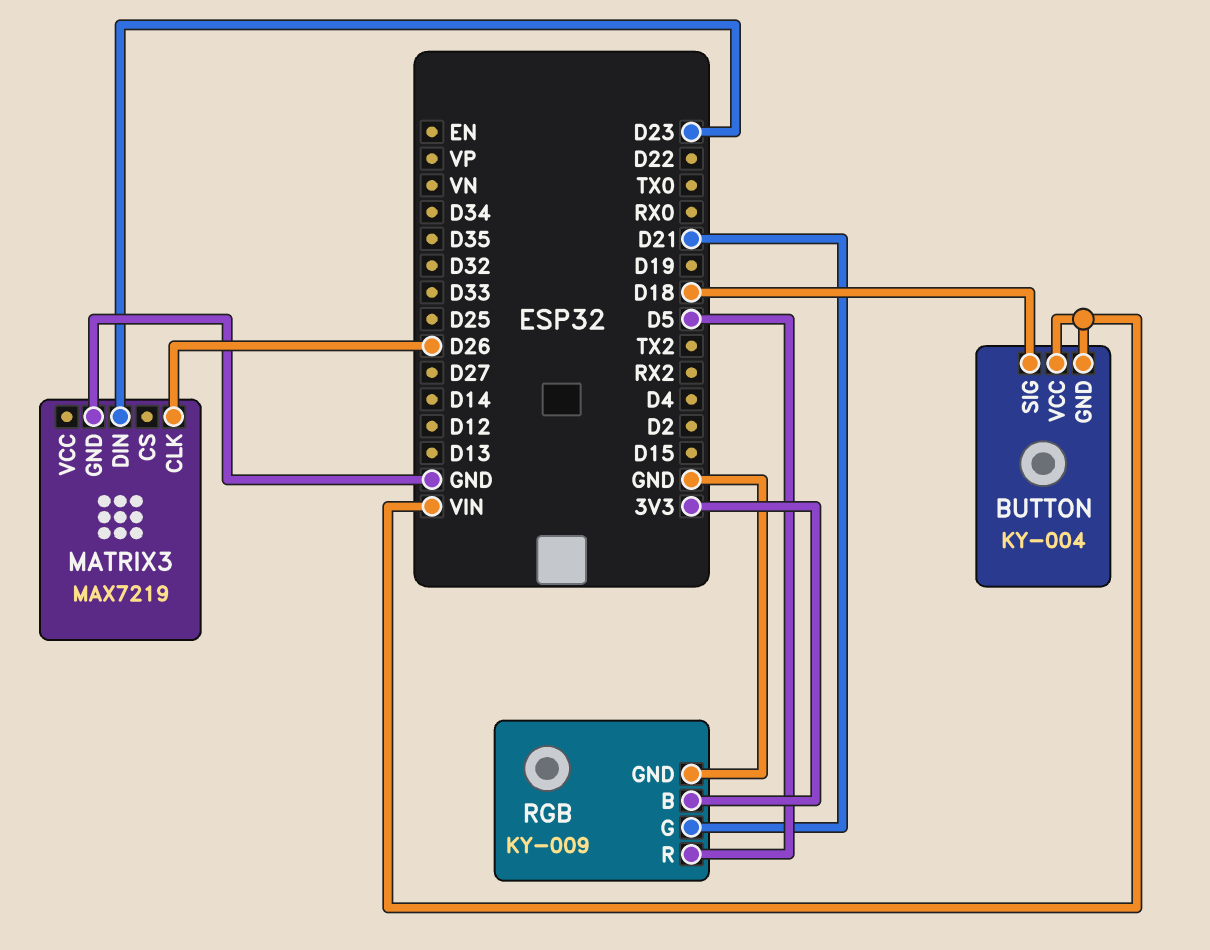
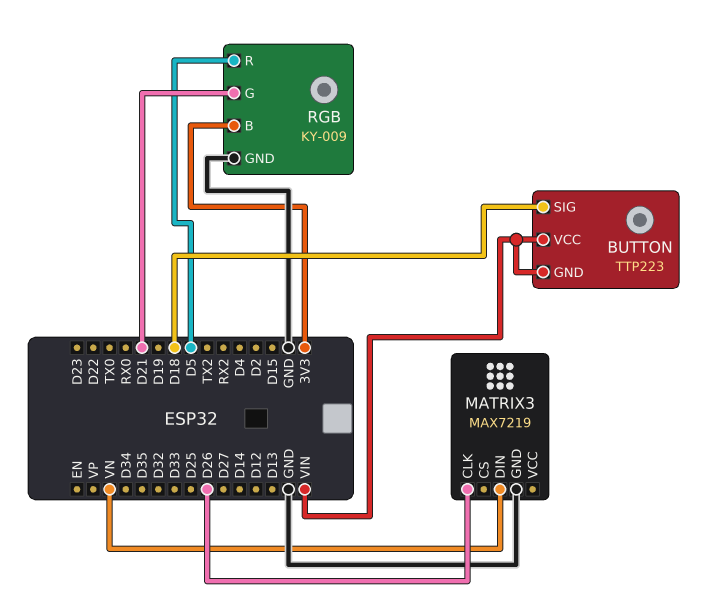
BUTTON: KY-004 -> TTP223
MATRIX3 pin DIN: D23 -> VN

